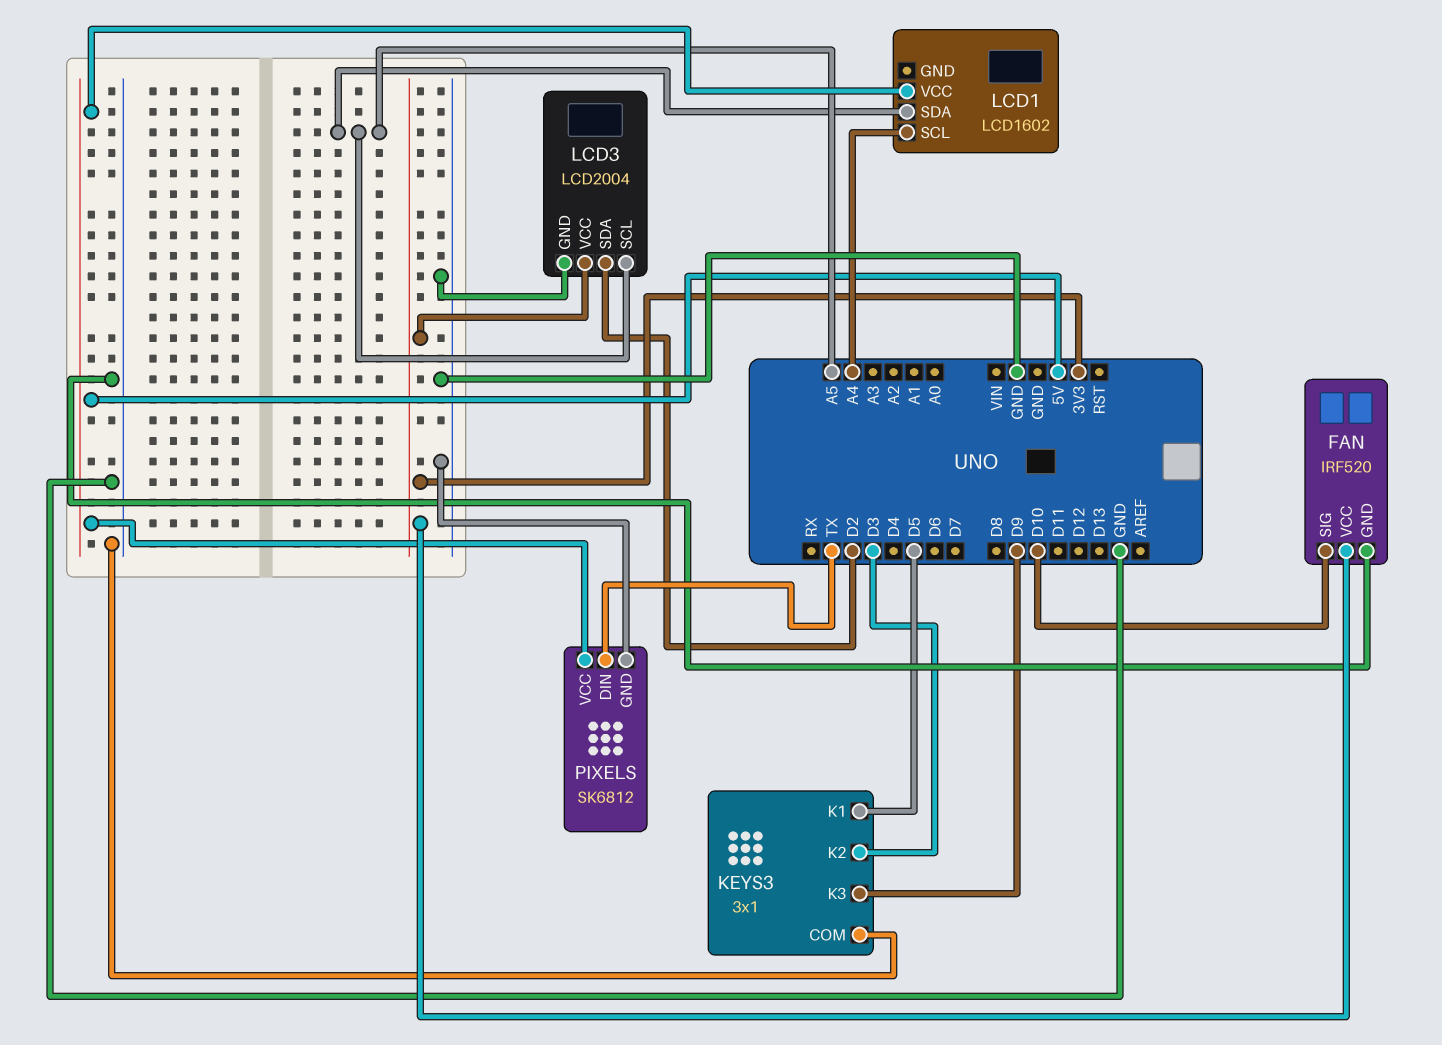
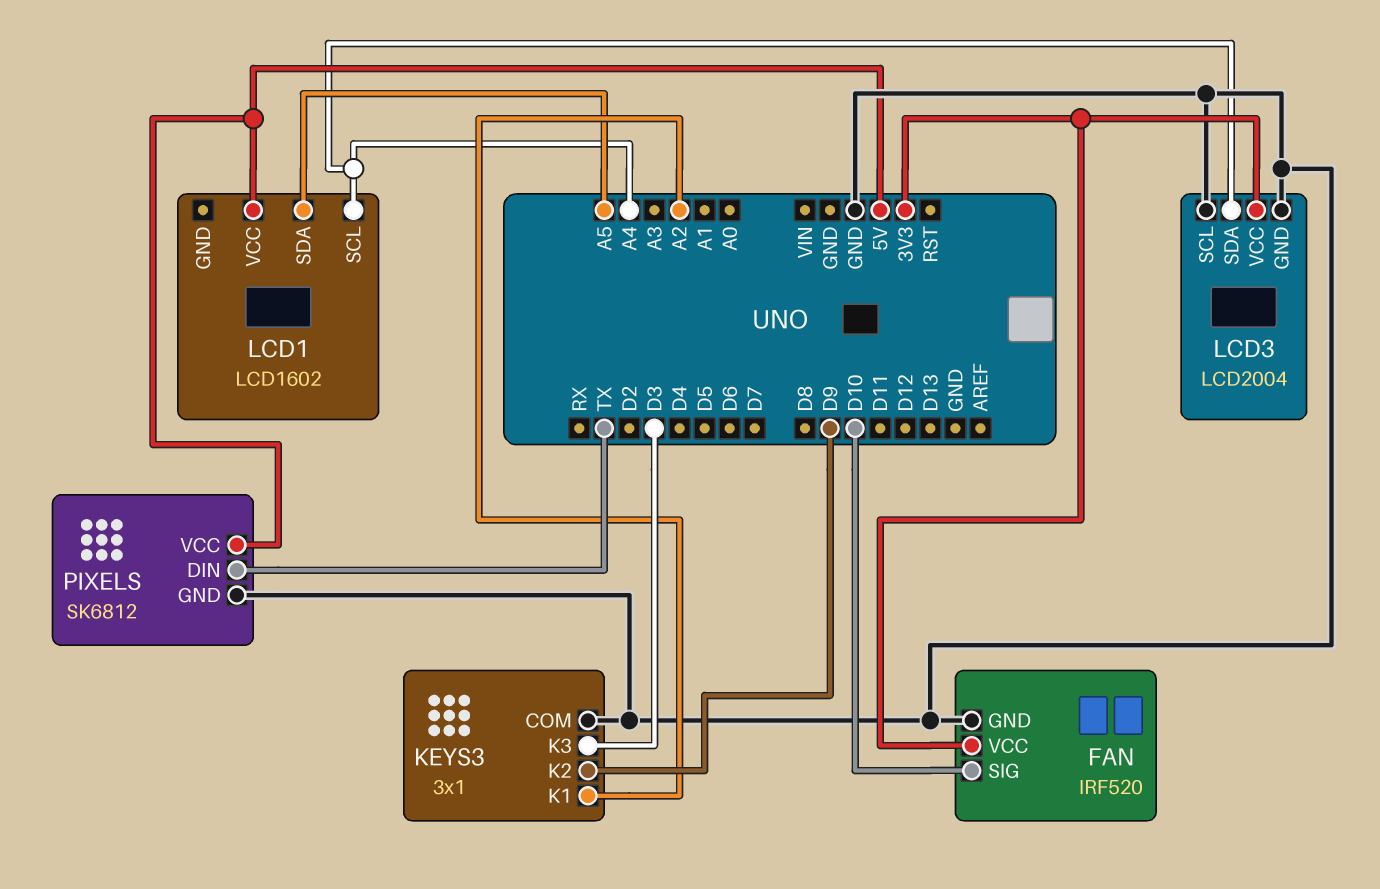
KEYS3 pin K1: D5 -> A2
KEYS3 pin K2: D3 -> D9
KEYS3 pin K3: D9 -> D3
LCD3 pin SCL: A5 -> GND
LCD3 pin SDA: D2 -> A4

